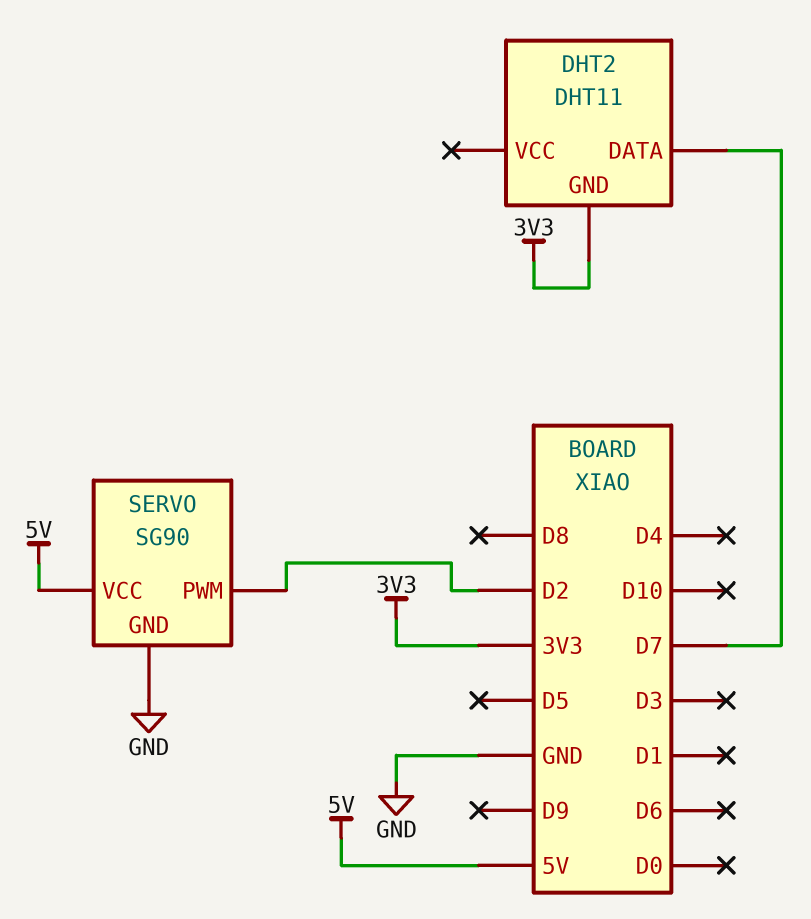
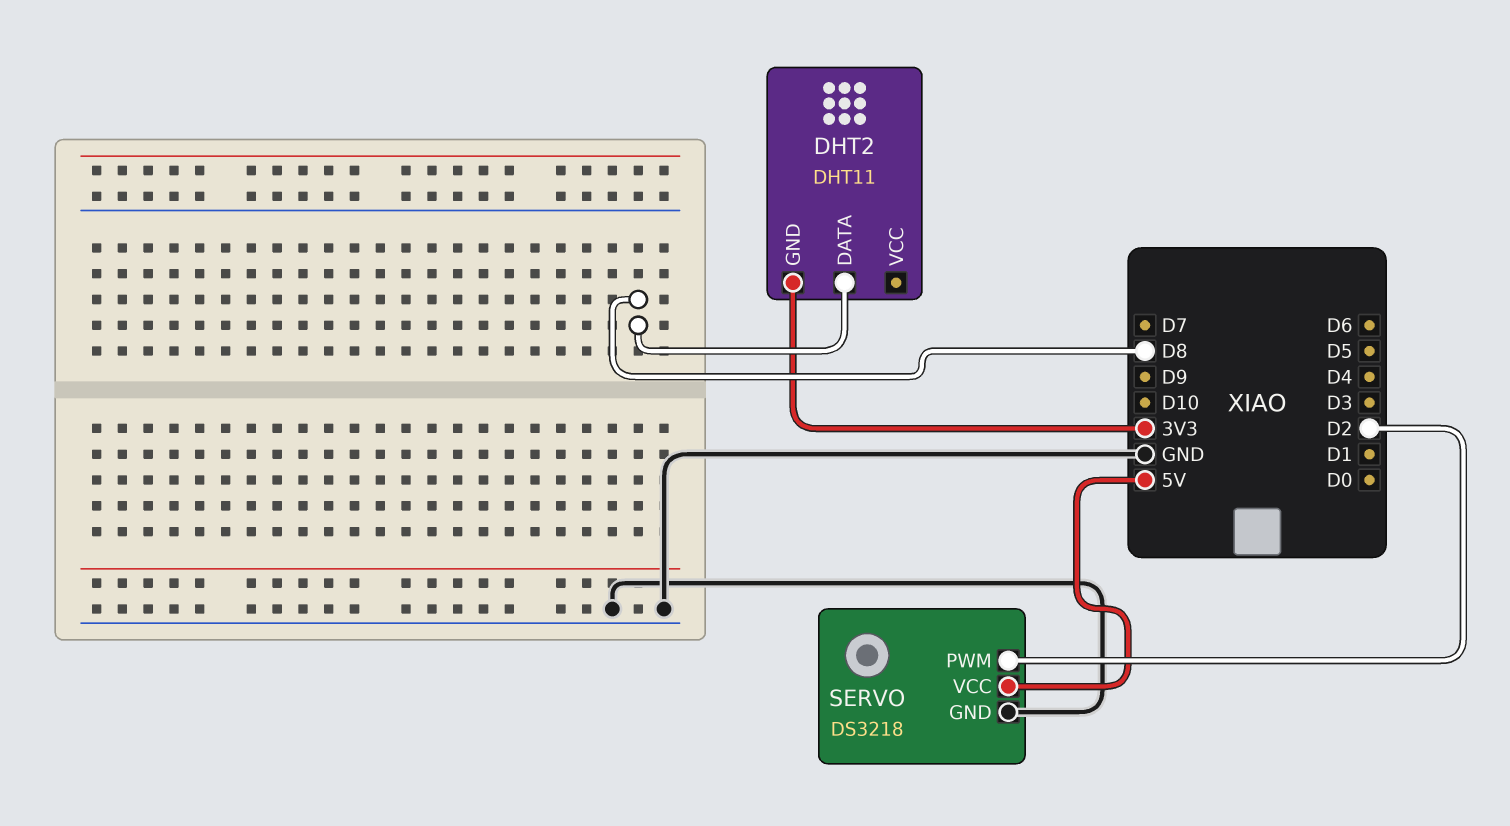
DHT2 pin DATA: D7 -> D8
SERVO: SG90 -> DS3218

